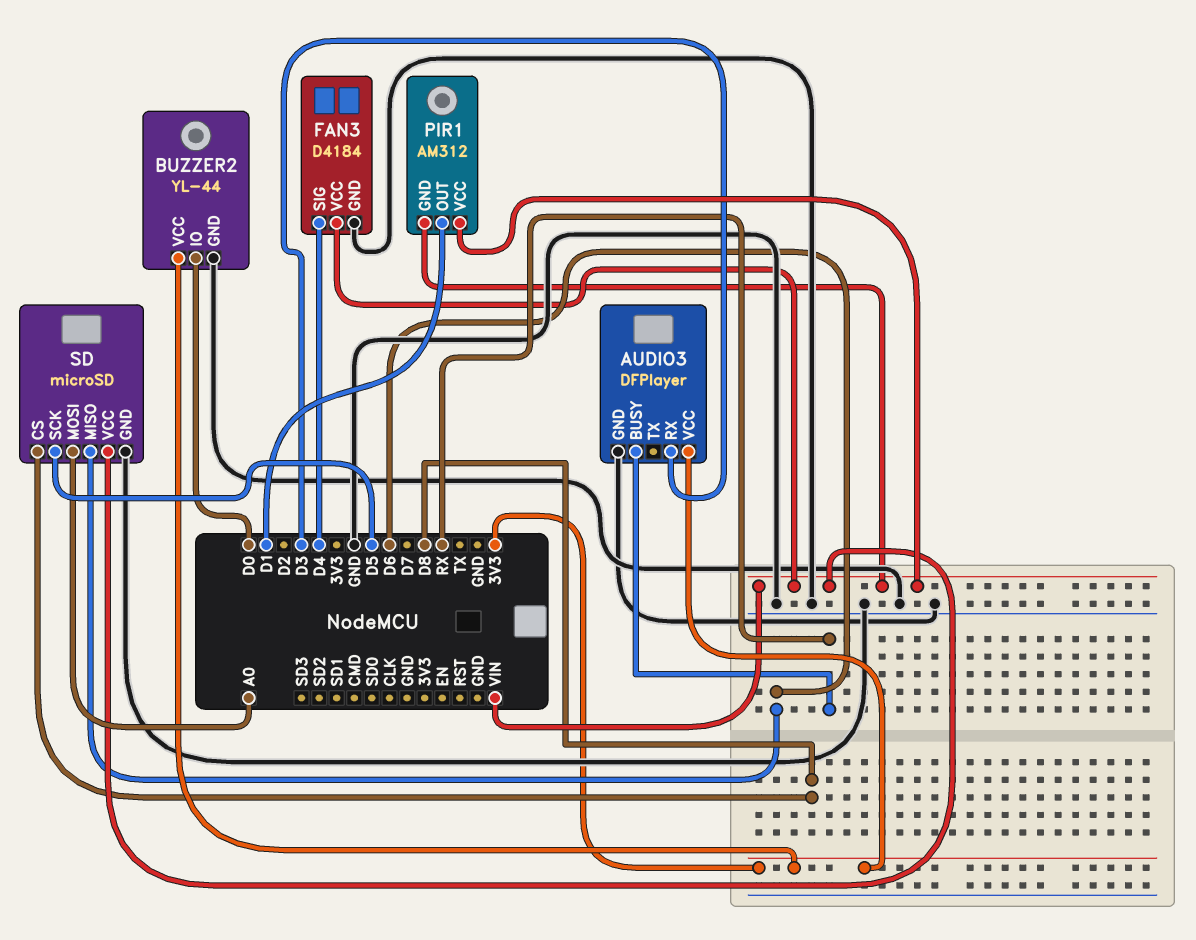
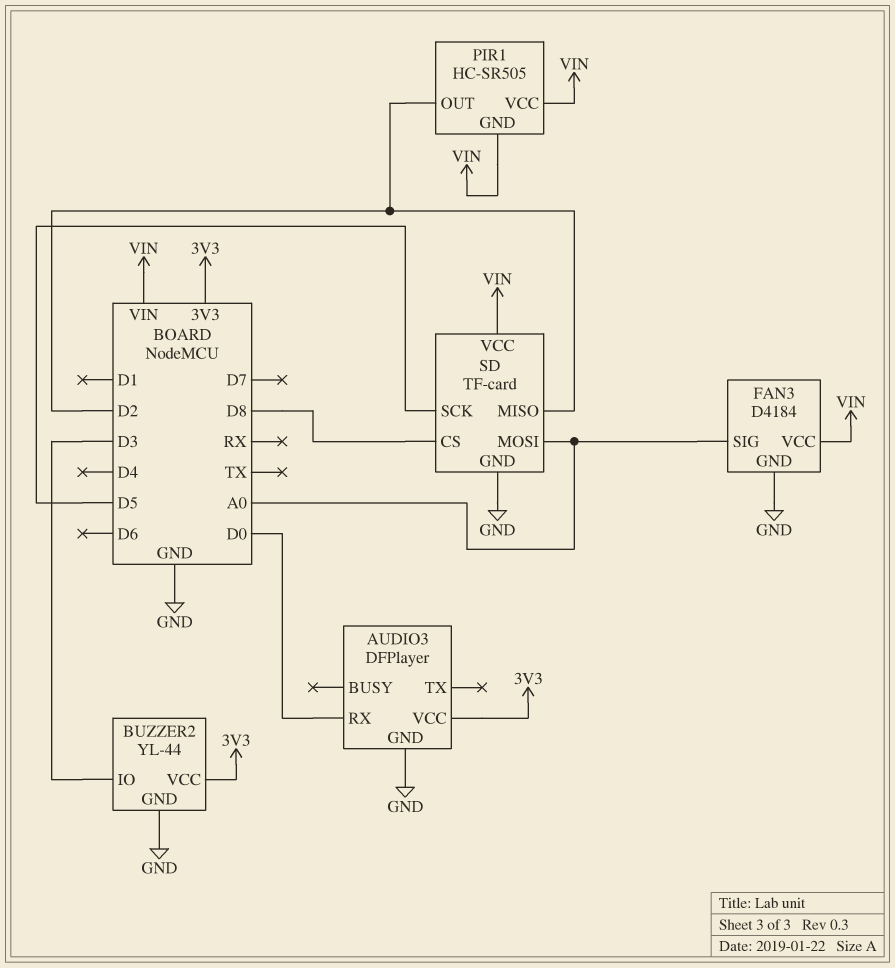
AUDIO3 pin BUSY: RX -> none
AUDIO3 pin RX: D3 -> D0
BUZZER2 pin IO: D0 -> D3
FAN3 pin SIG: D4 -> A0
PIR1: AM312 -> HC-SR505
PIR1 pin OUT: D1 -> D2
SD: microSD -> TF-card
SD pin MISO: D6 -> D2

